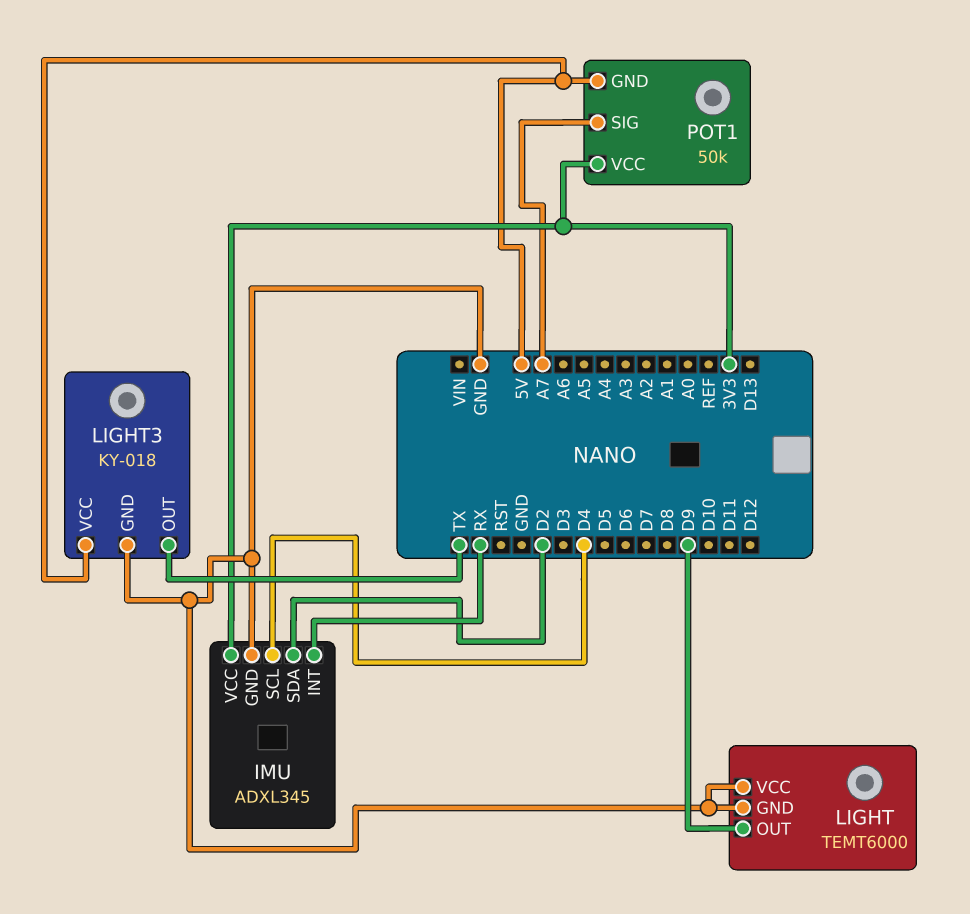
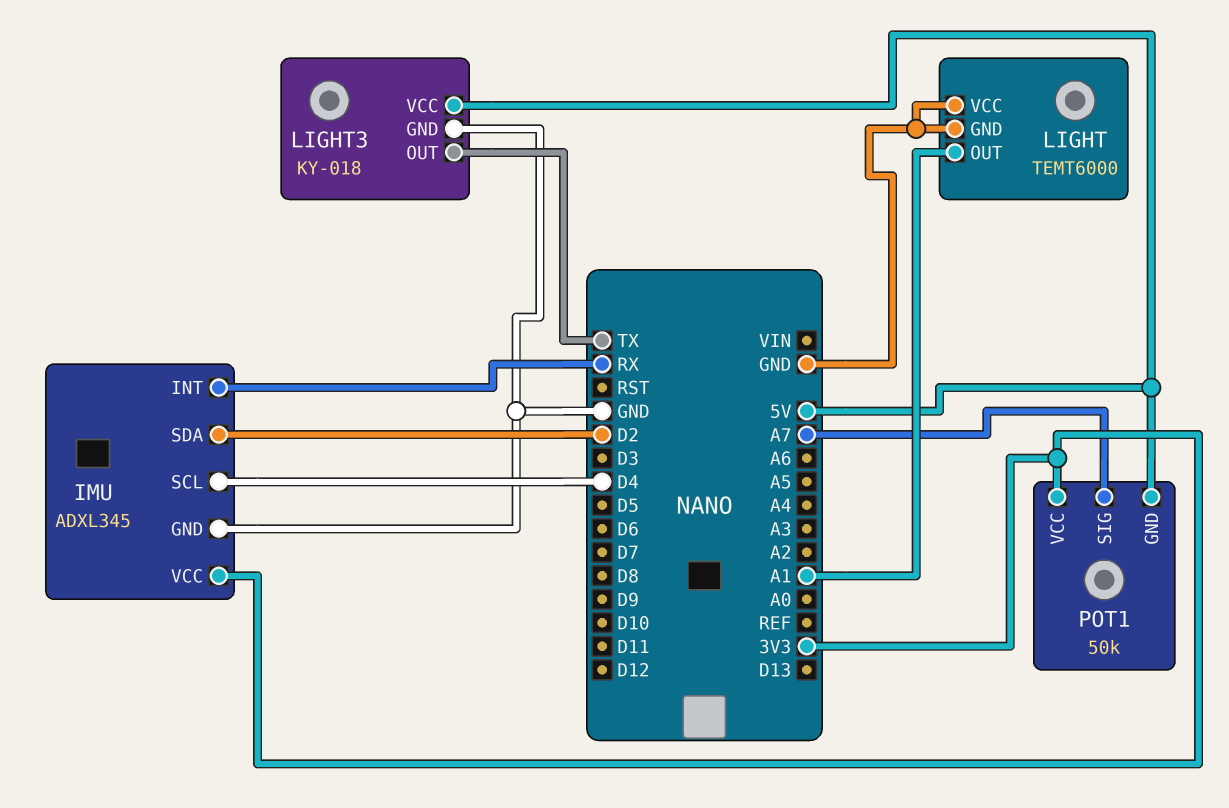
LIGHT pin OUT: D9 -> A1

